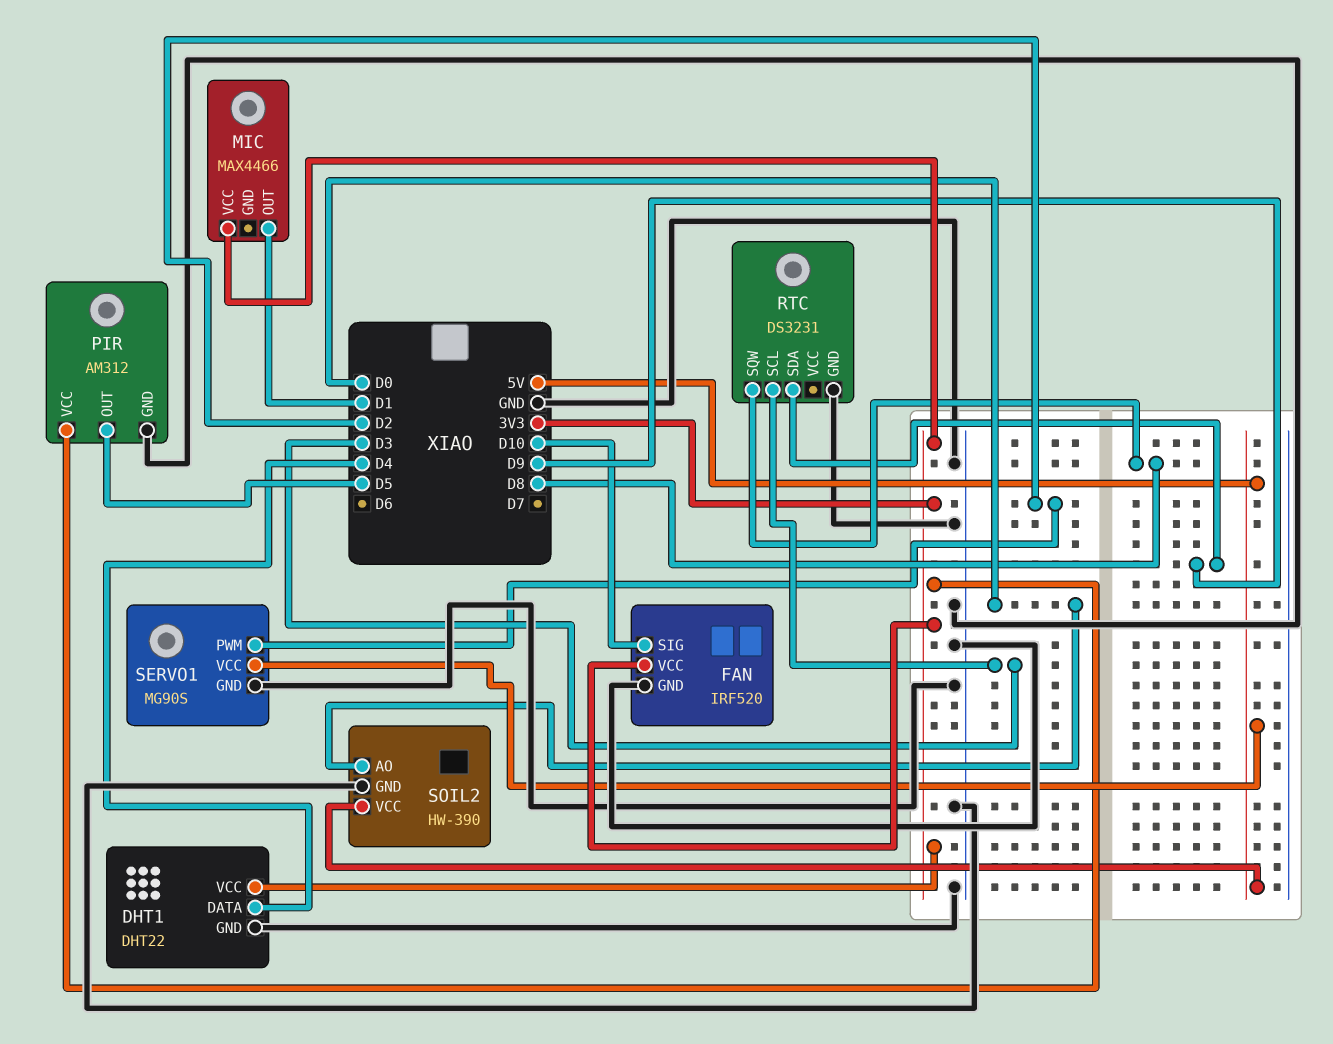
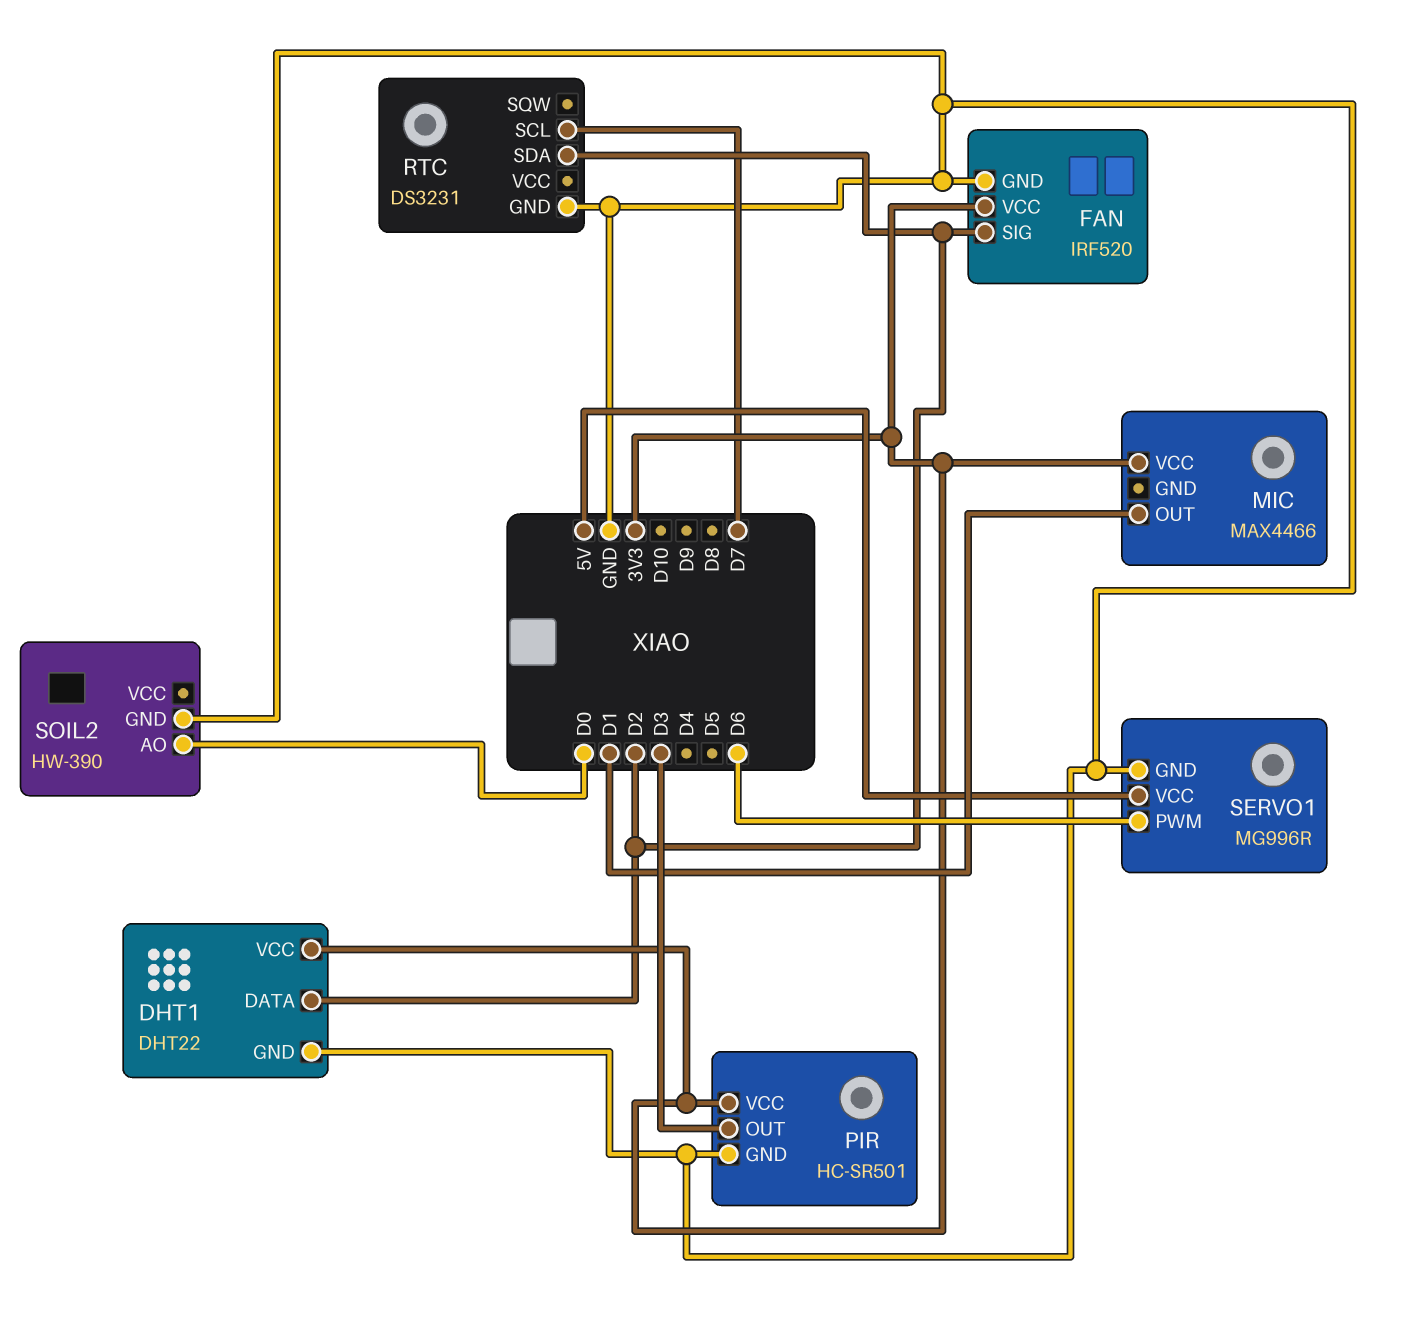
DHT1 pin DATA: D4 -> D2
FAN pin SIG: D10 -> D2
PIR: AM312 -> HC-SR501
PIR pin OUT: D5 -> D3
RTC pin SCL: D3 -> D7
RTC pin SDA: D9 -> D2
RTC pin SQW: D8 -> none
SERVO1: MG90S -> MG996R
SERVO1 pin PWM: D2 -> D6
SOIL2 pin VCC: 5V -> none

